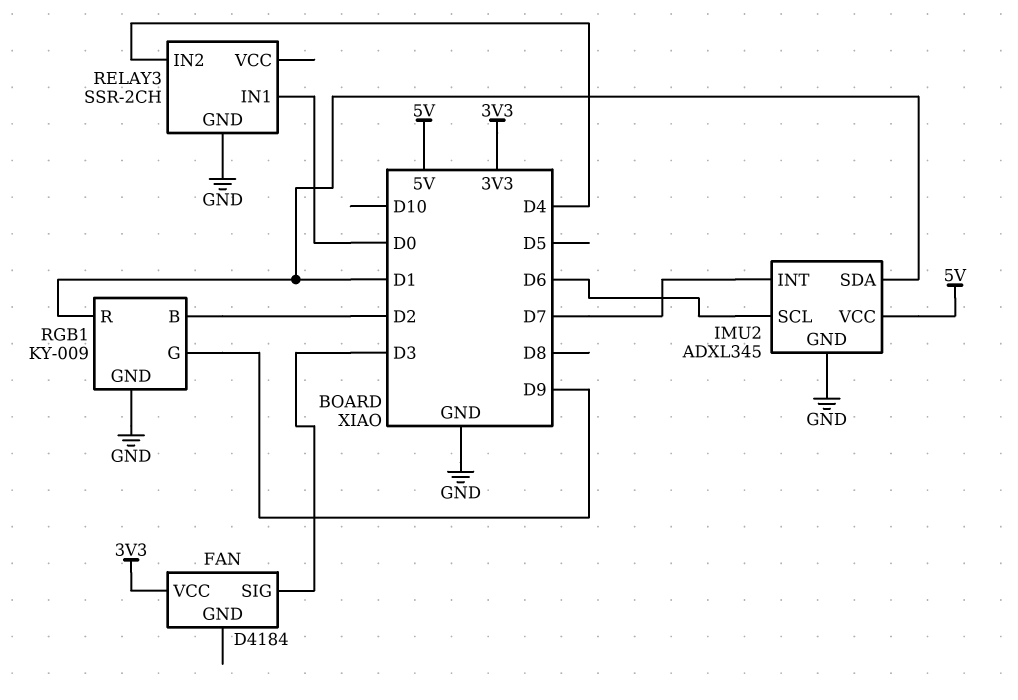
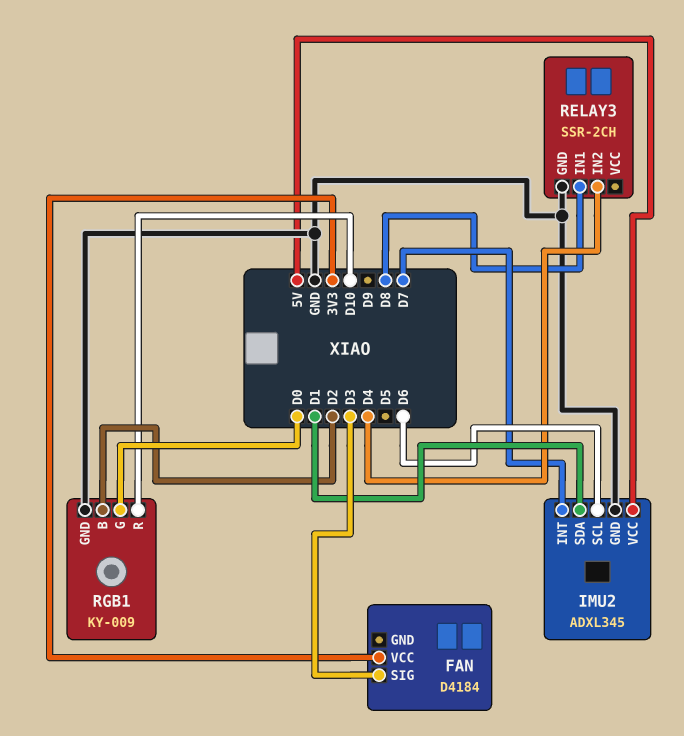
RELAY3 pin IN1: D0 -> D8
RGB1 pin G: D9 -> D0
RGB1 pin R: D1 -> D10

